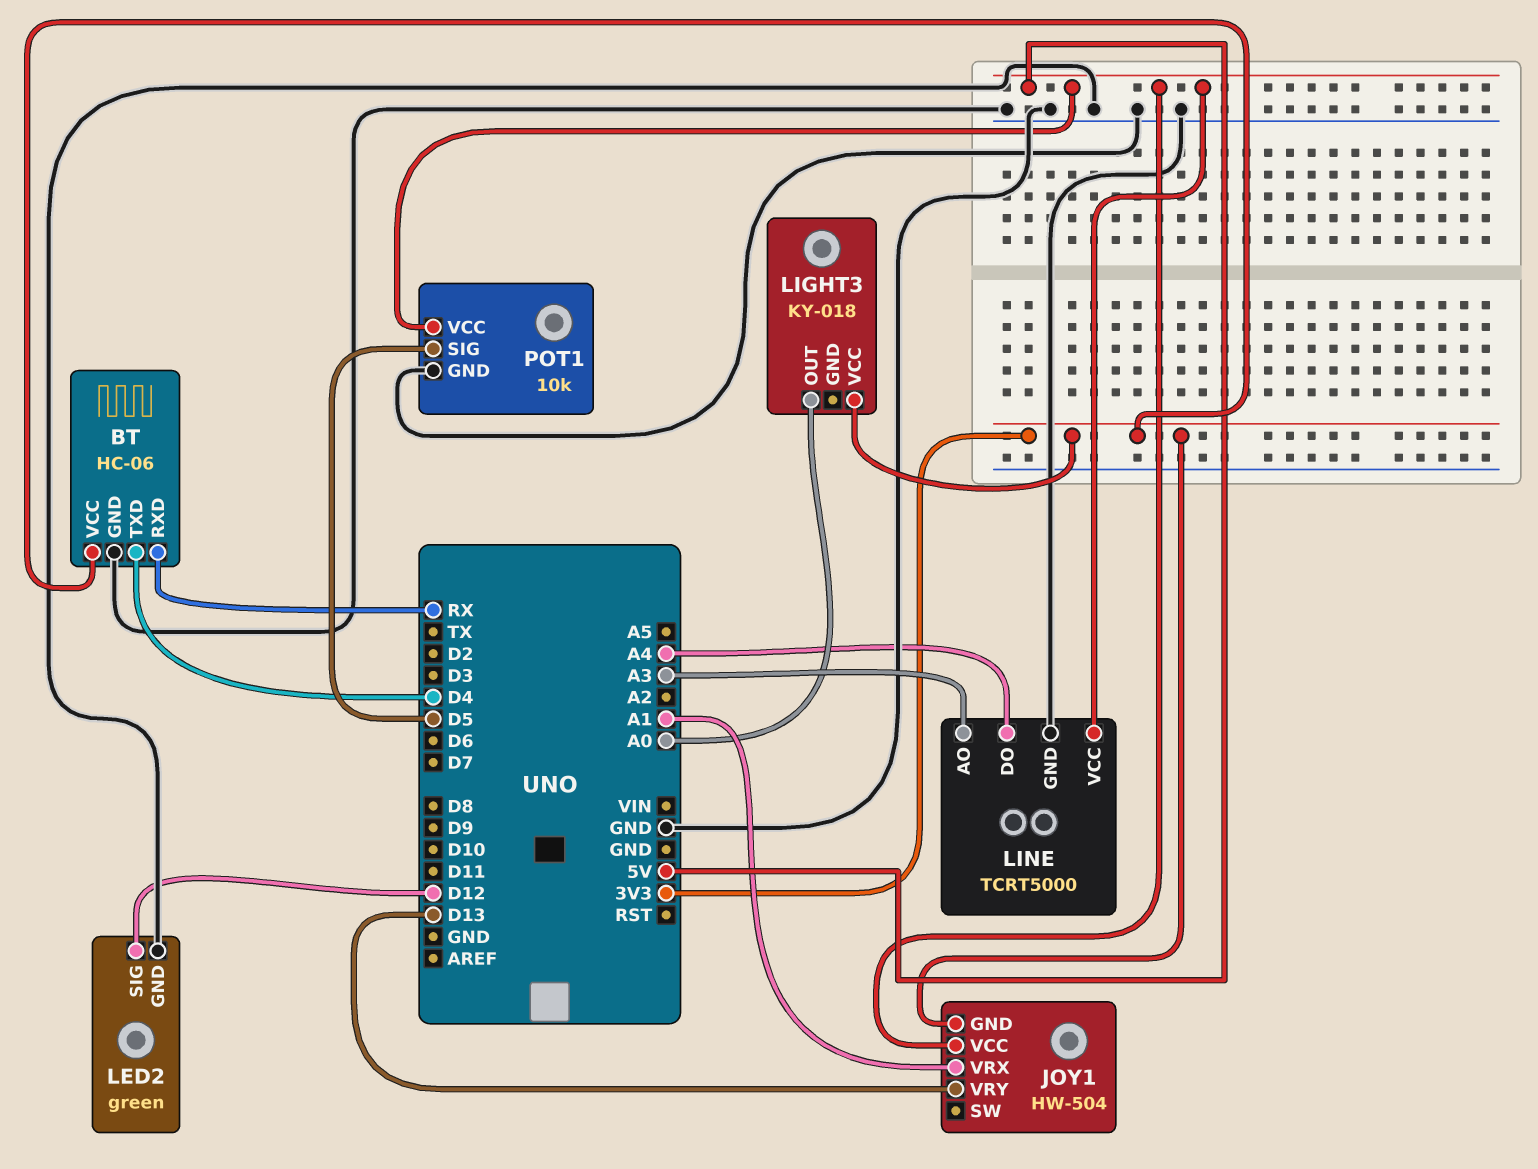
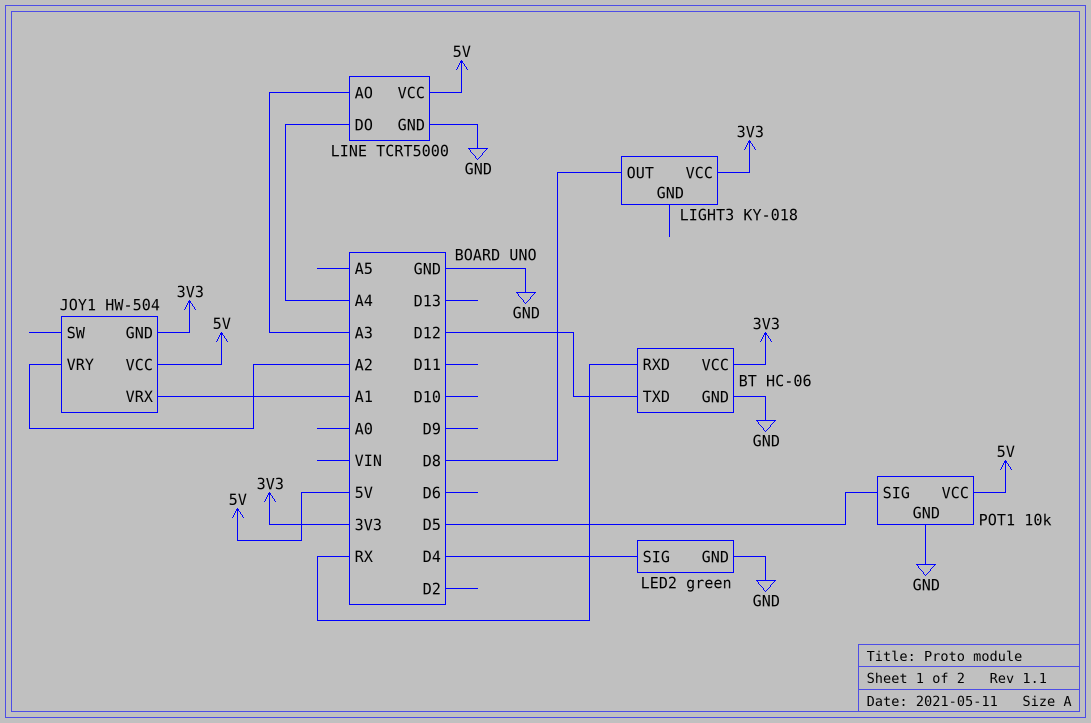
BT pin TXD: D4 -> D12
JOY1 pin VRY: D13 -> A2
LED2 pin SIG: D12 -> D4
LIGHT3 pin OUT: A0 -> D8

